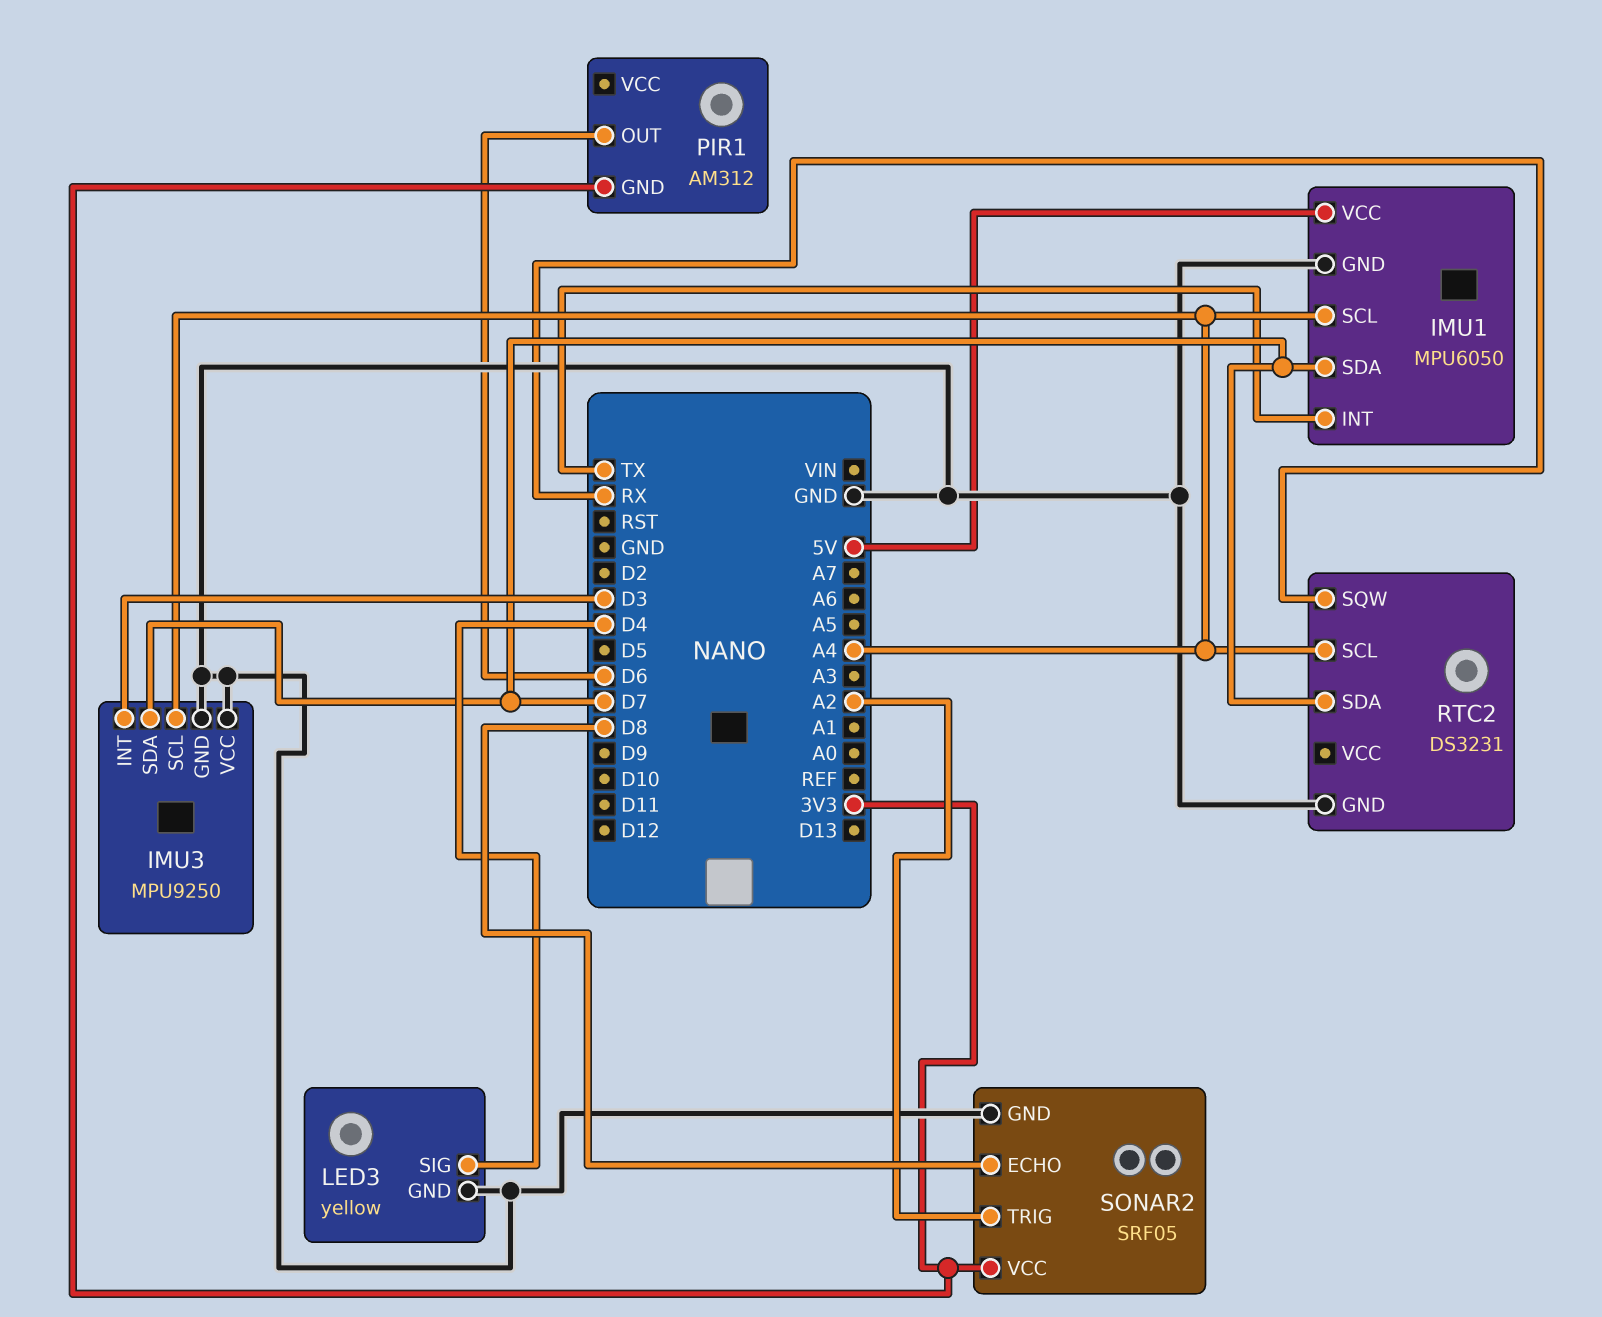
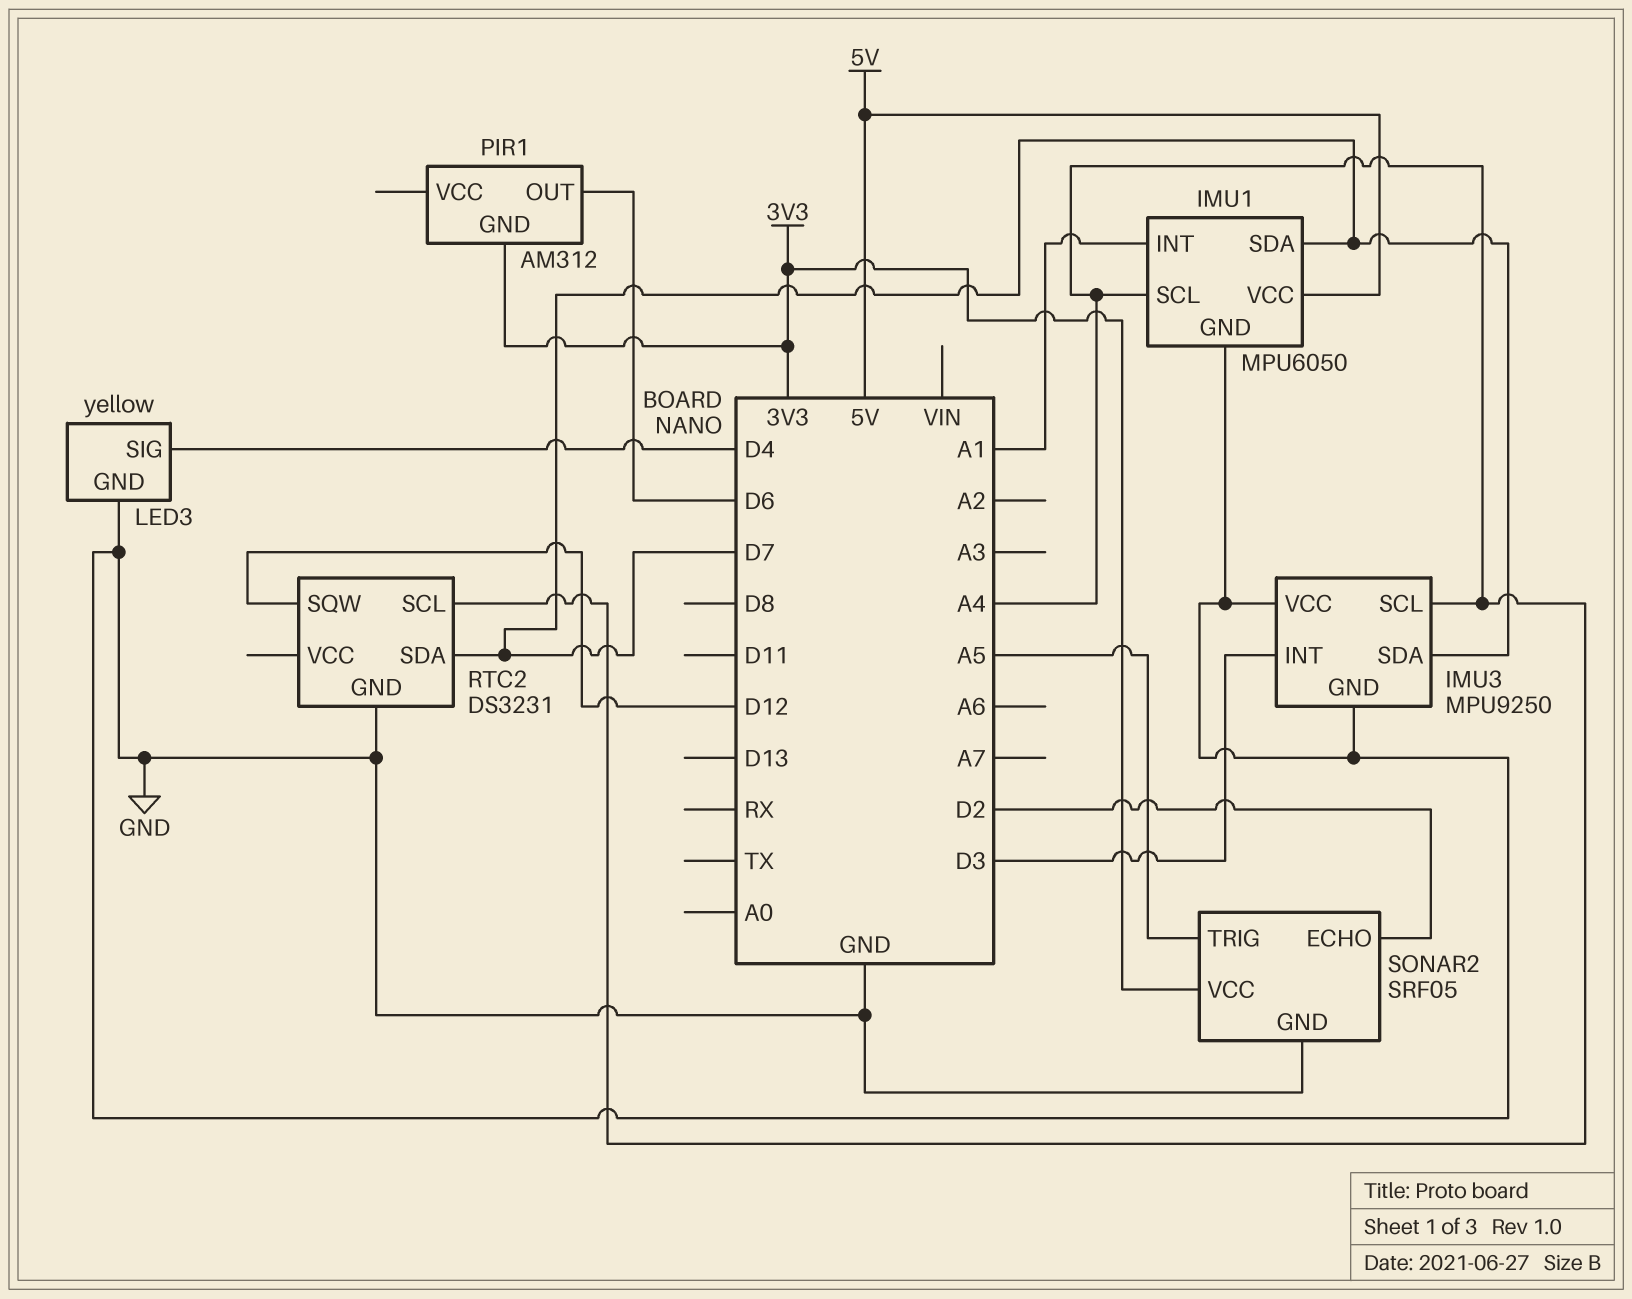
IMU1 pin INT: TX -> A1
RTC2 pin SQW: RX -> D12
SONAR2 pin ECHO: D8 -> D2
SONAR2 pin TRIG: A2 -> A5

